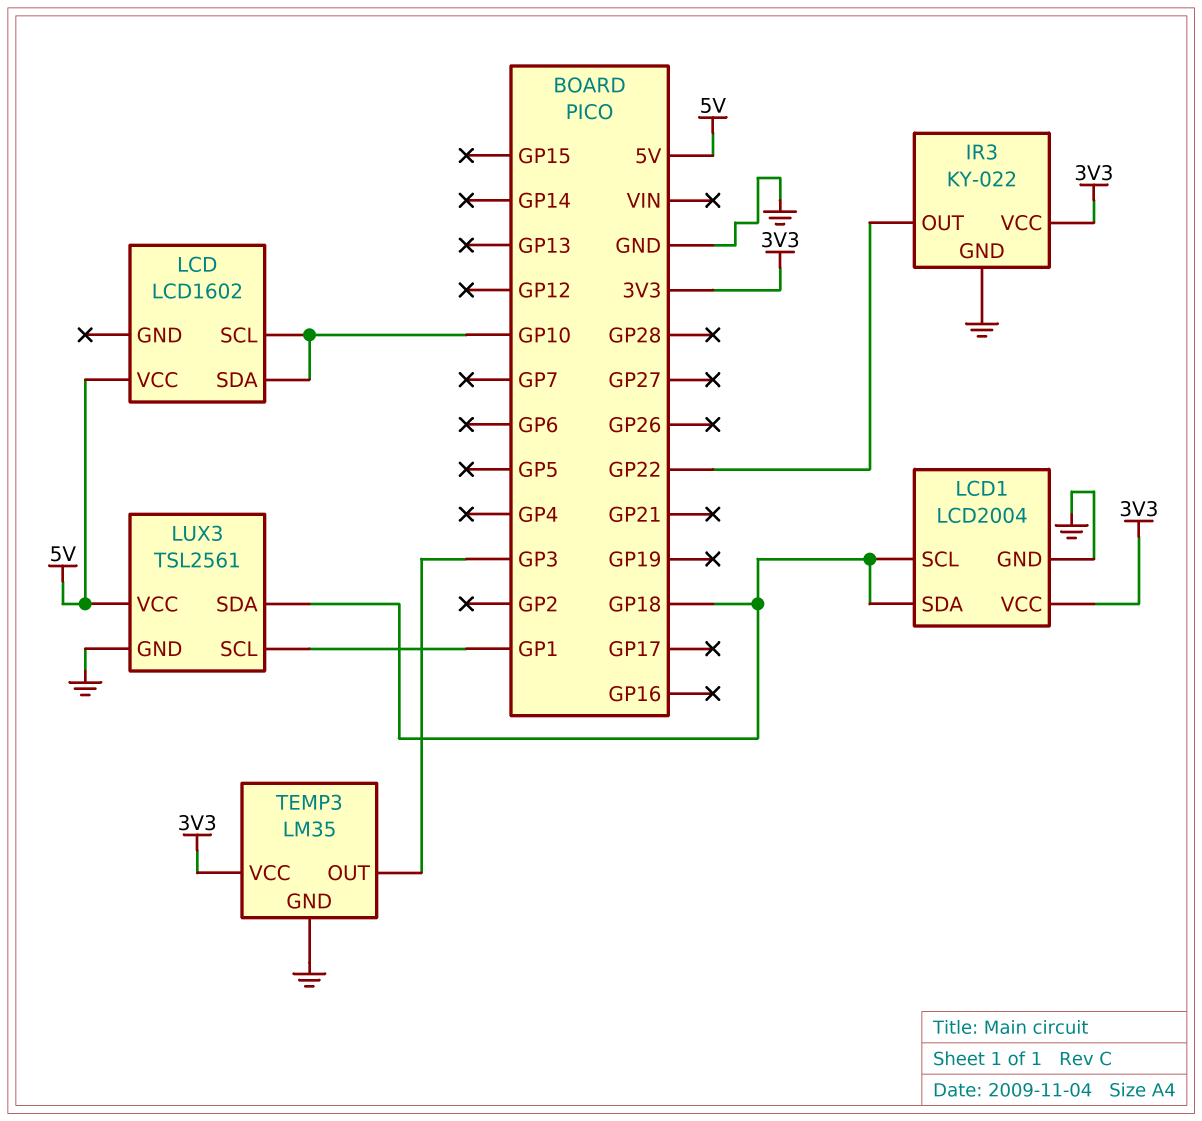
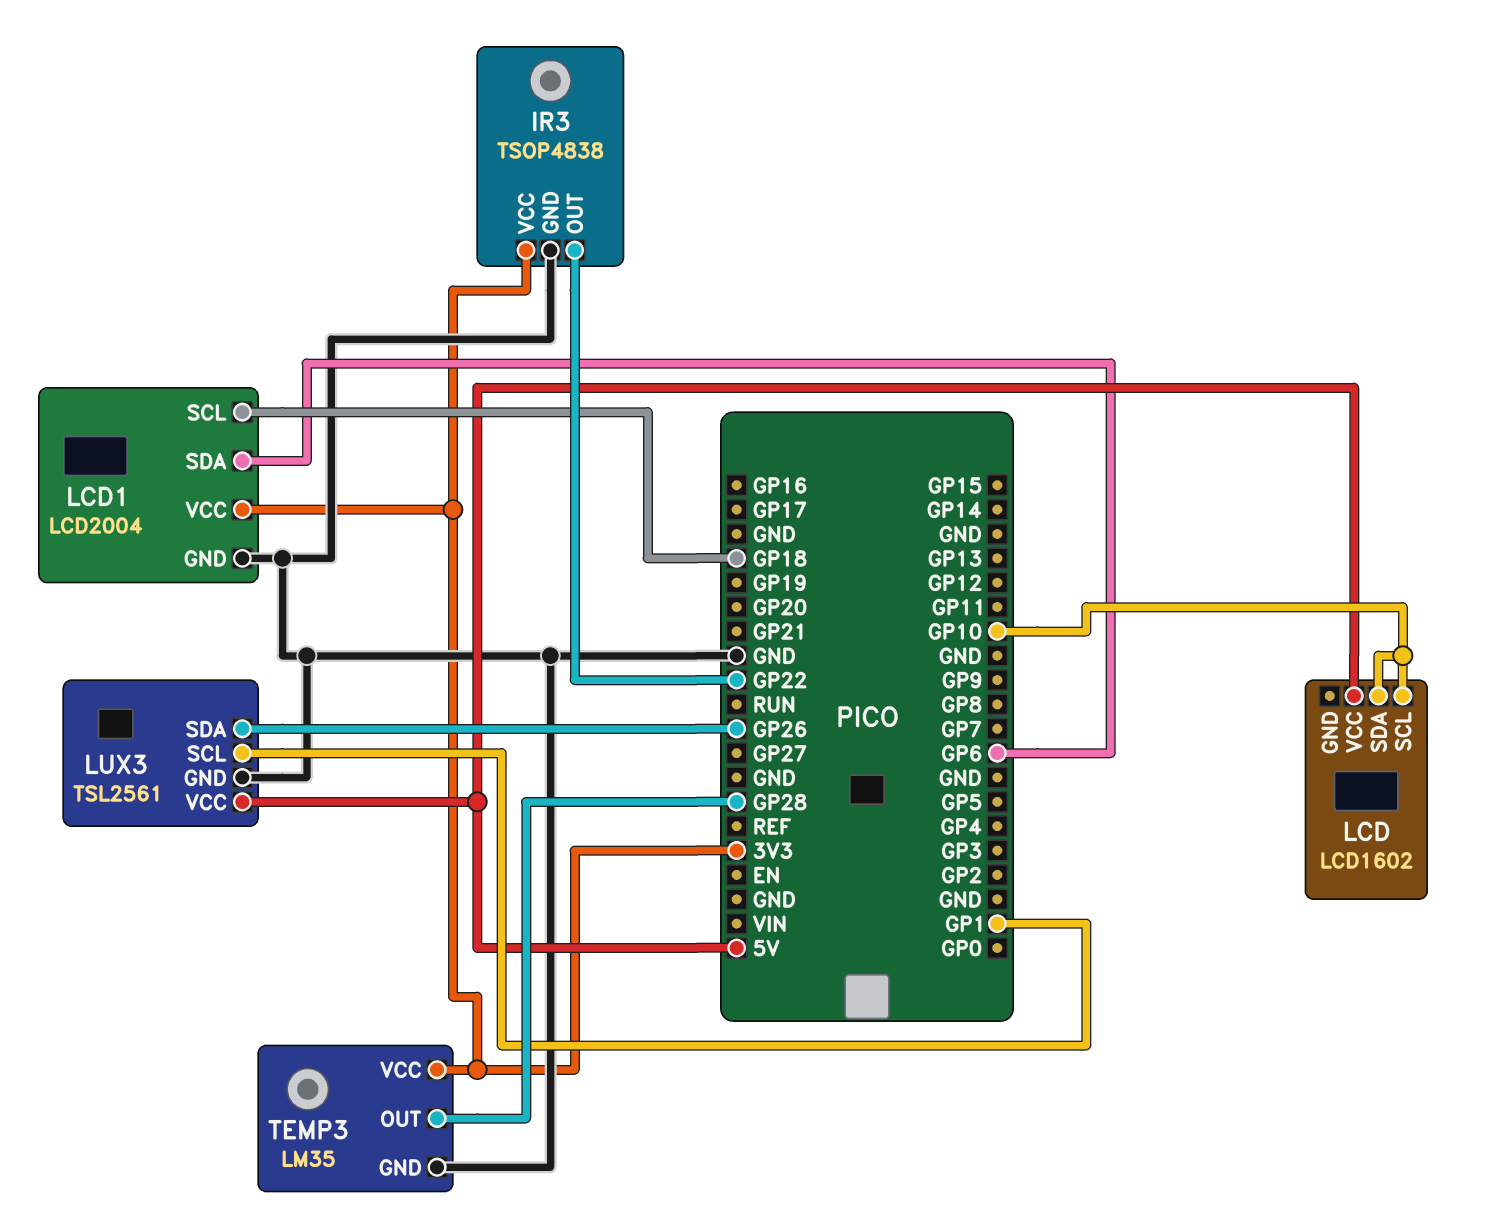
IR3: KY-022 -> TSOP4838
LCD1 pin SDA: GP18 -> GP6
LUX3 pin SDA: GP18 -> GP26
TEMP3 pin OUT: GP3 -> GP28

